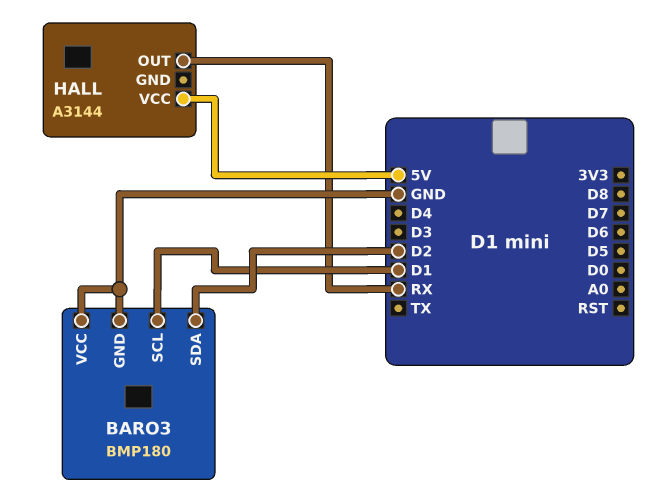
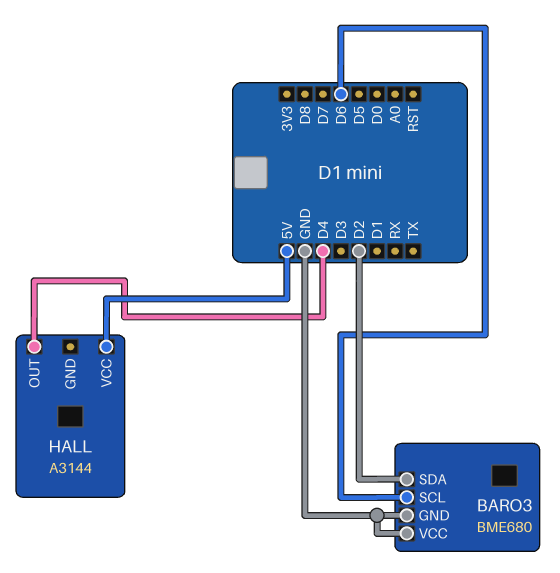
BARO3: BMP180 -> BME680
BARO3 pin SCL: D1 -> D6
HALL pin OUT: RX -> D4

